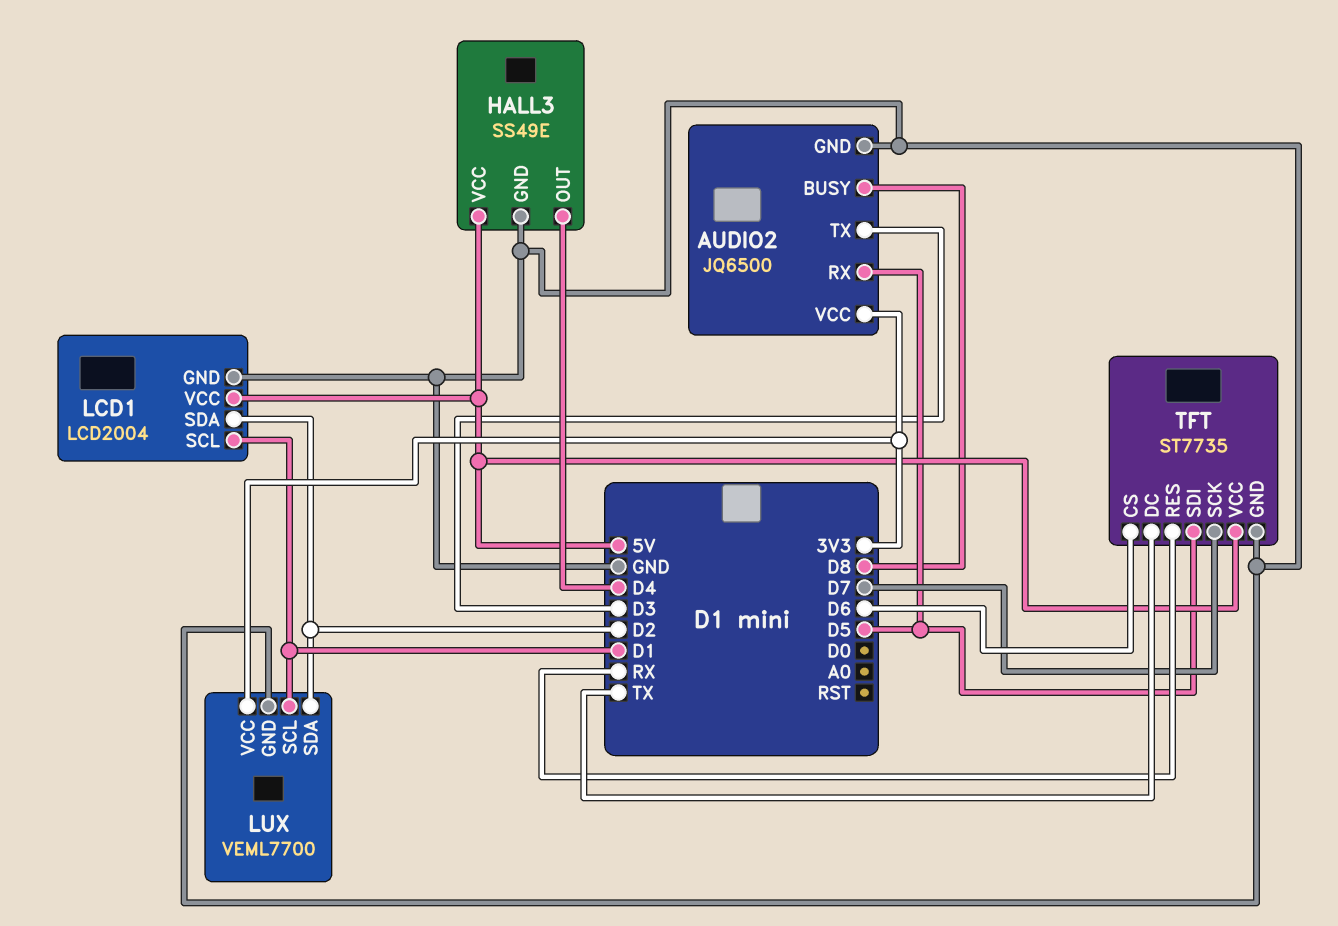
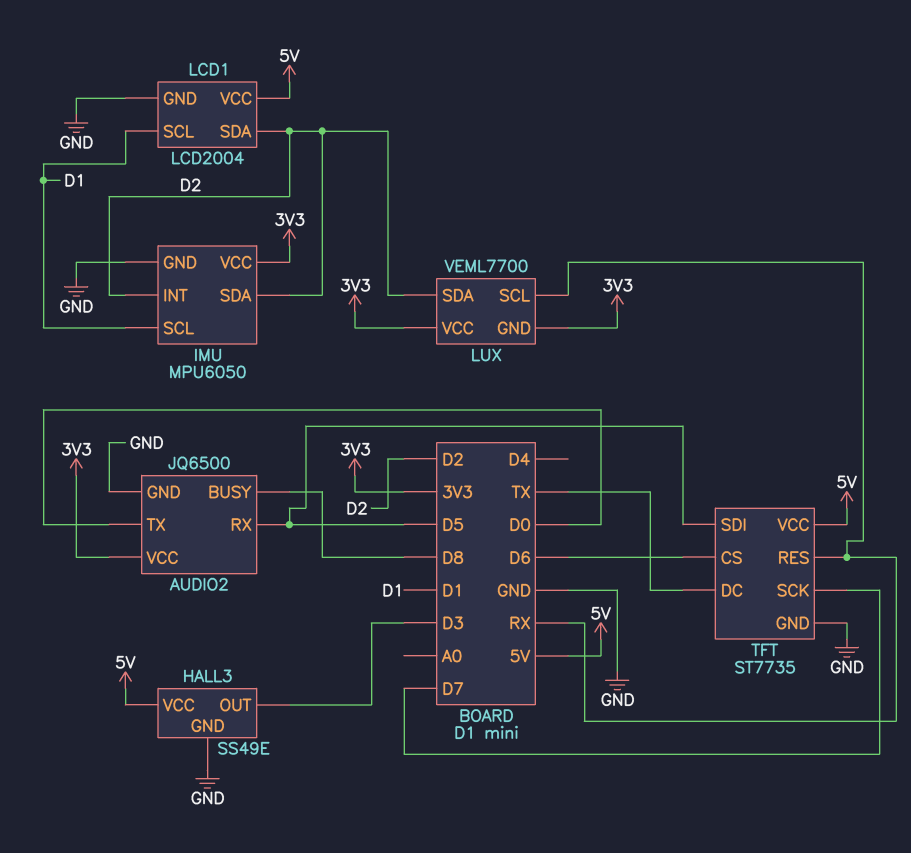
AUDIO2 pin TX: D3 -> D0
HALL3 pin OUT: D4 -> D3
IMU: none -> MPU6050
IMU pin GND: none -> GND
IMU pin INT: none -> D2
IMU pin SCL: none -> D1
IMU pin SDA: none -> D2
IMU pin VCC: none -> 3V3
LUX pin GND: GND -> 3V3
LUX pin SCL: D1 -> RX

